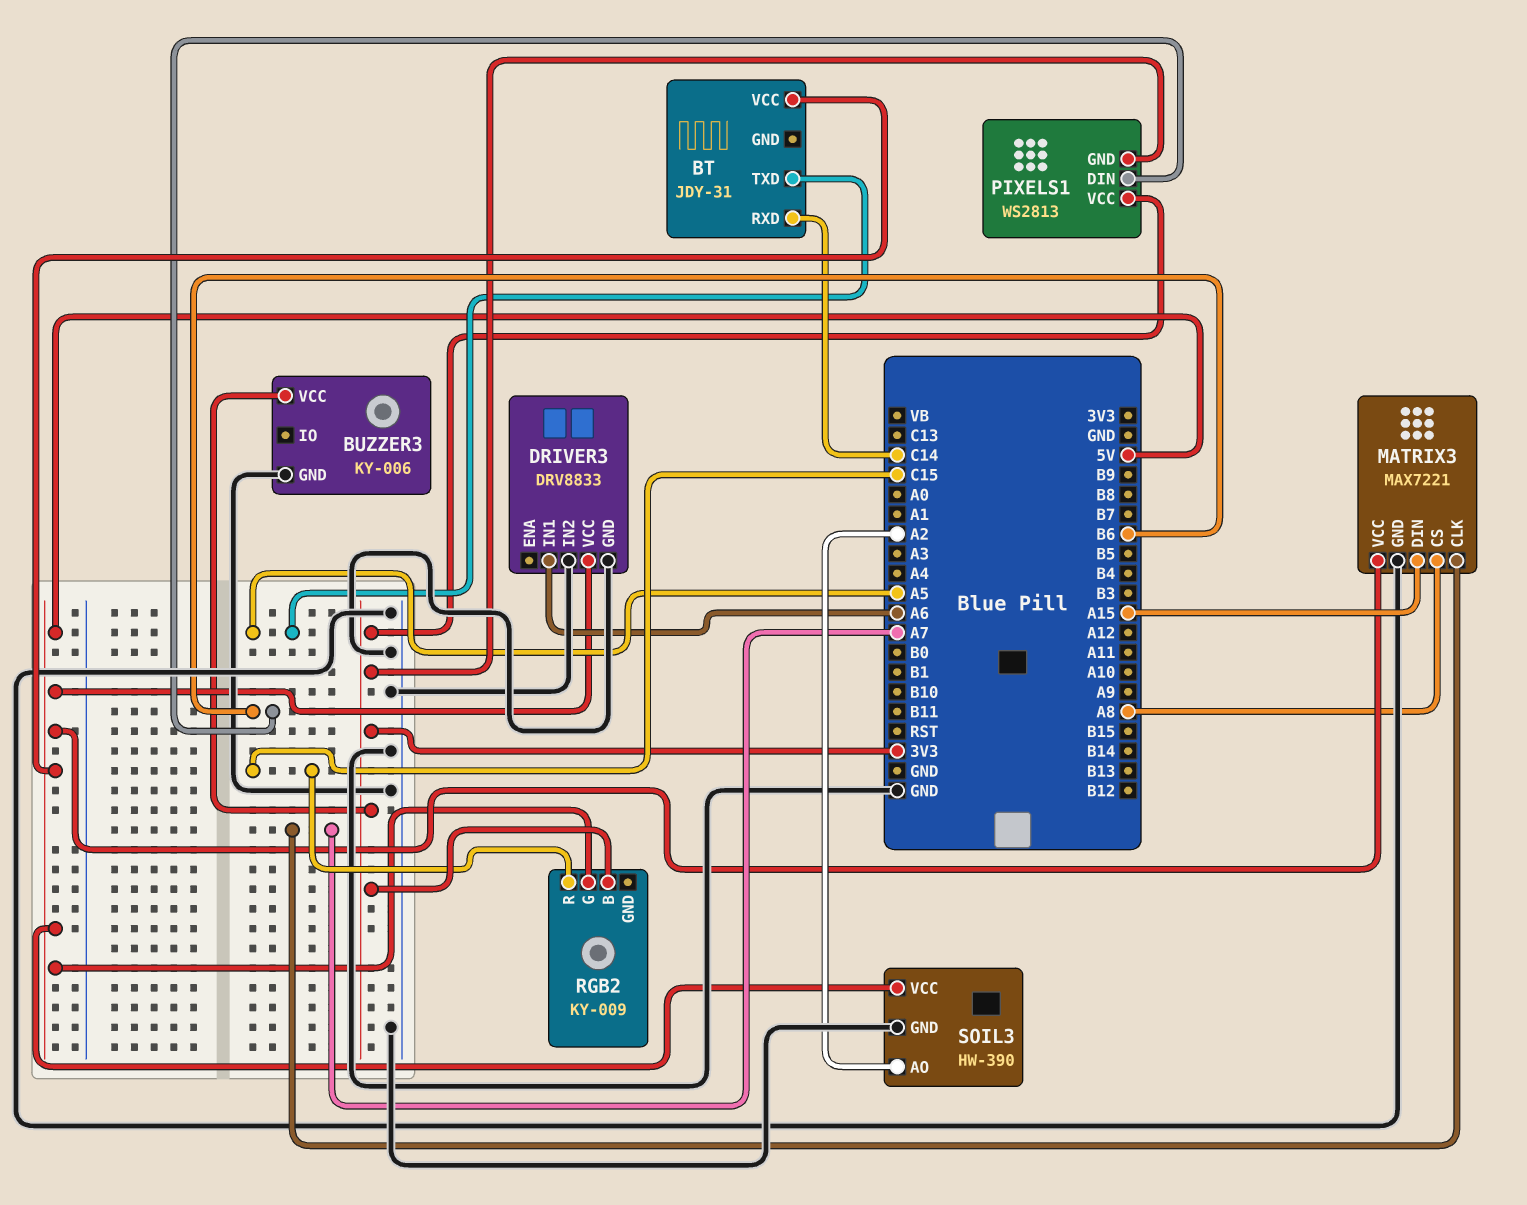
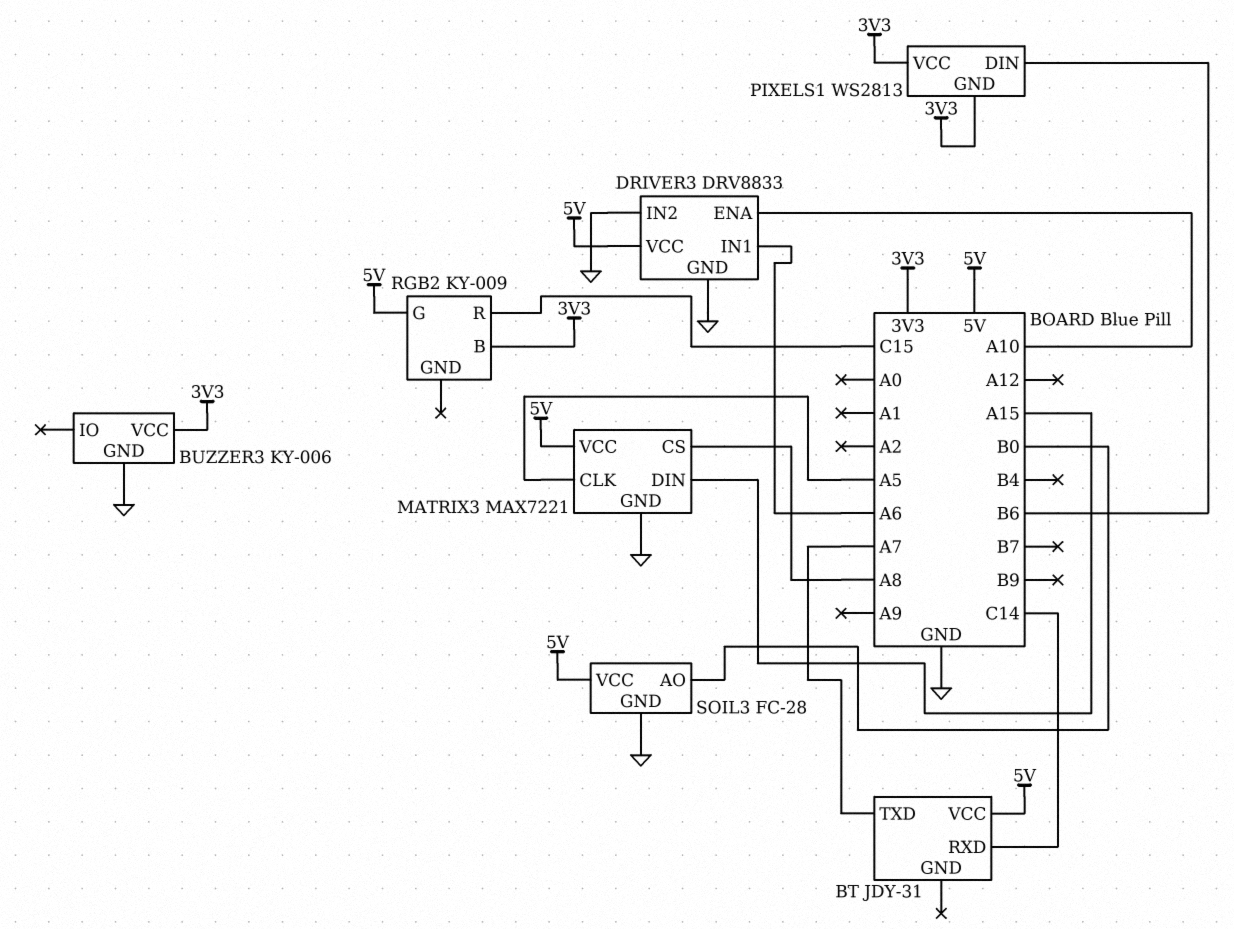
BT pin TXD: A5 -> A7
DRIVER3 pin ENA: none -> A10
MATRIX3 pin CLK: A7 -> A5
SOIL3: HW-390 -> FC-28
SOIL3 pin AO: A2 -> B0

